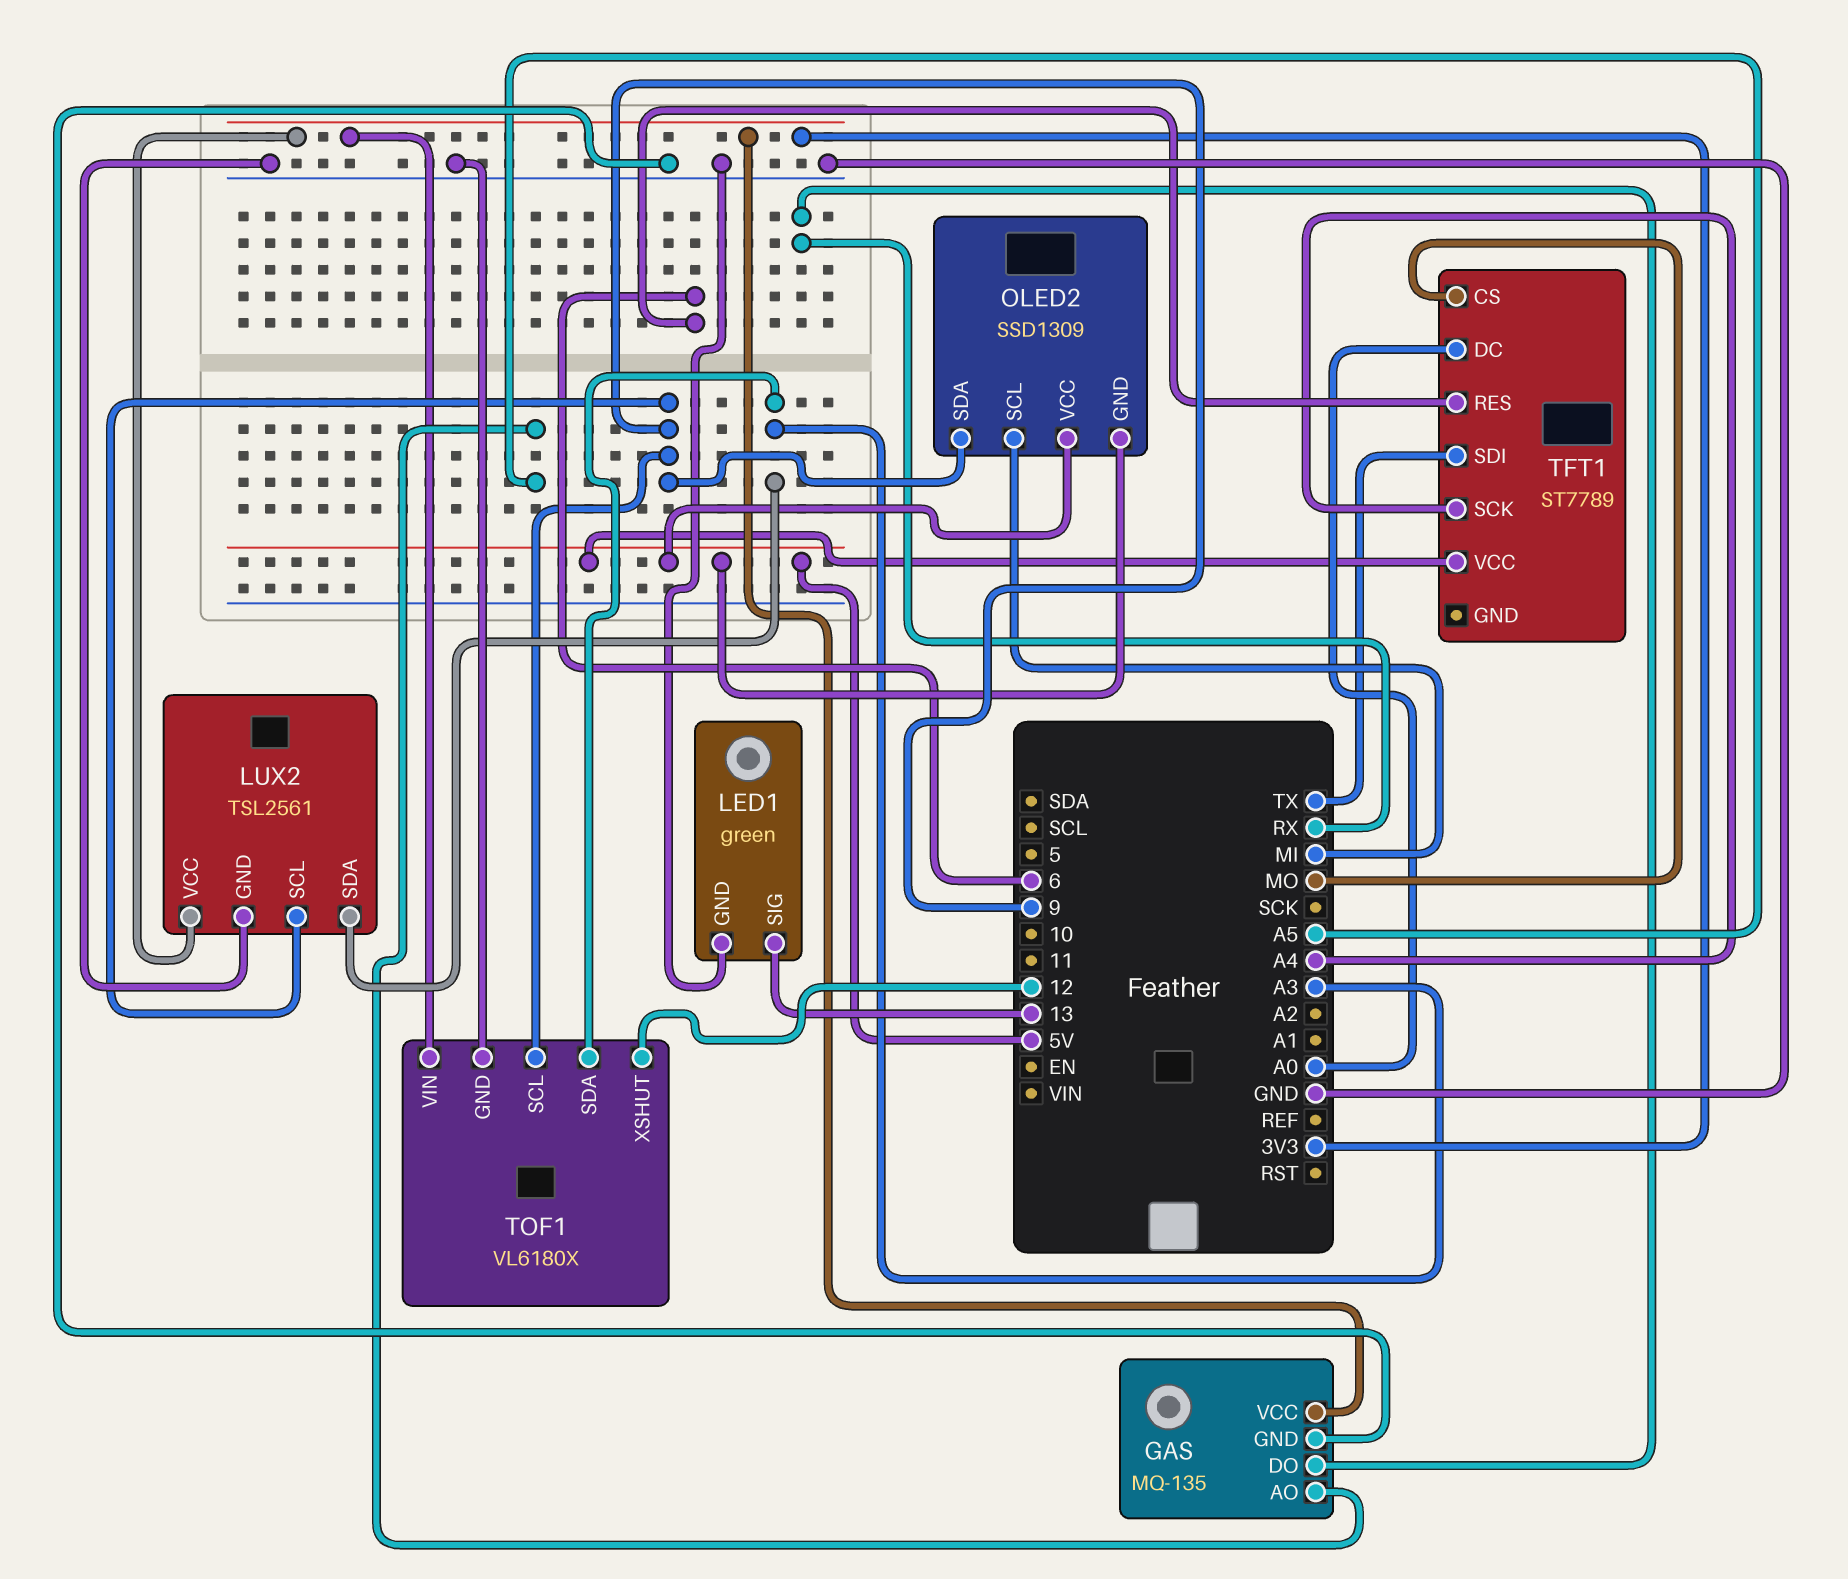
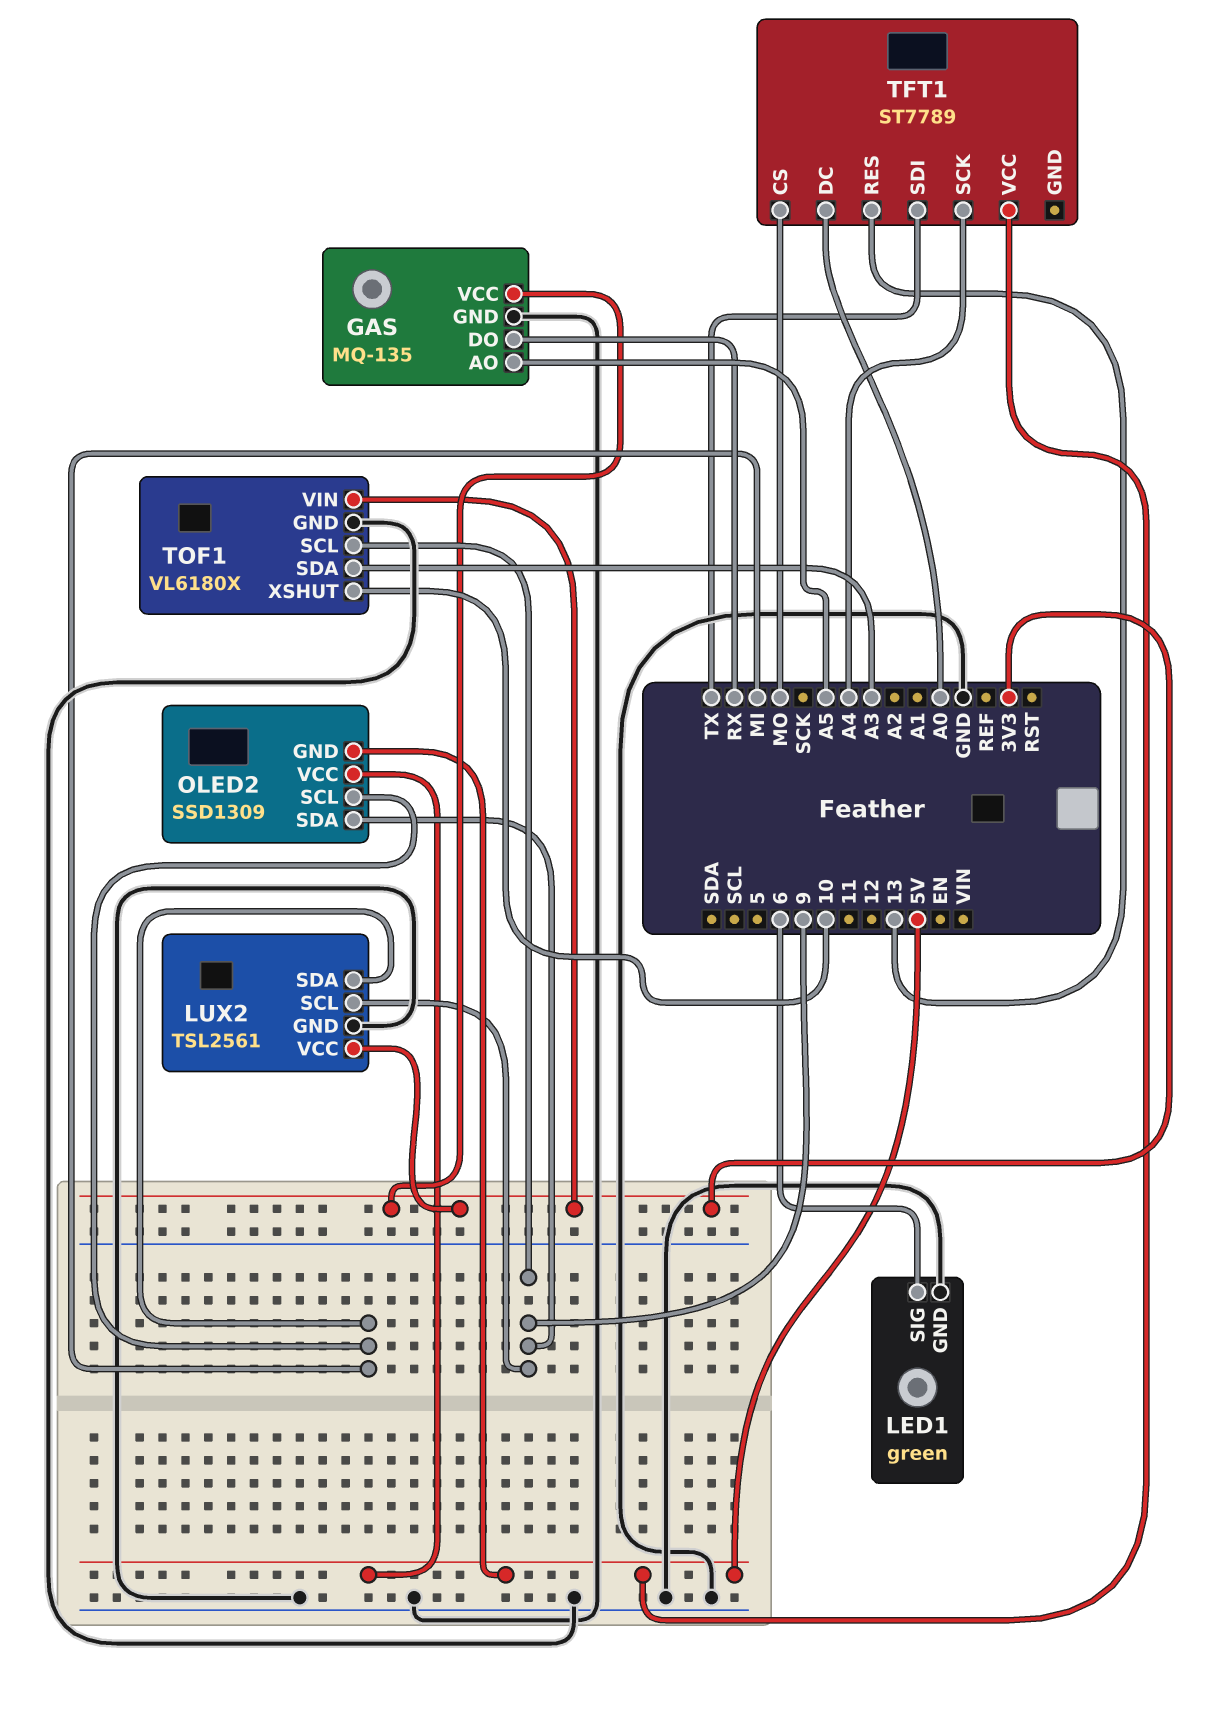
LED1 pin SIG: 13 -> 6
LUX2 pin SDA: A3 -> MI
TFT1 pin RES: 6 -> 13
TOF1 pin XSHUT: 12 -> 10

